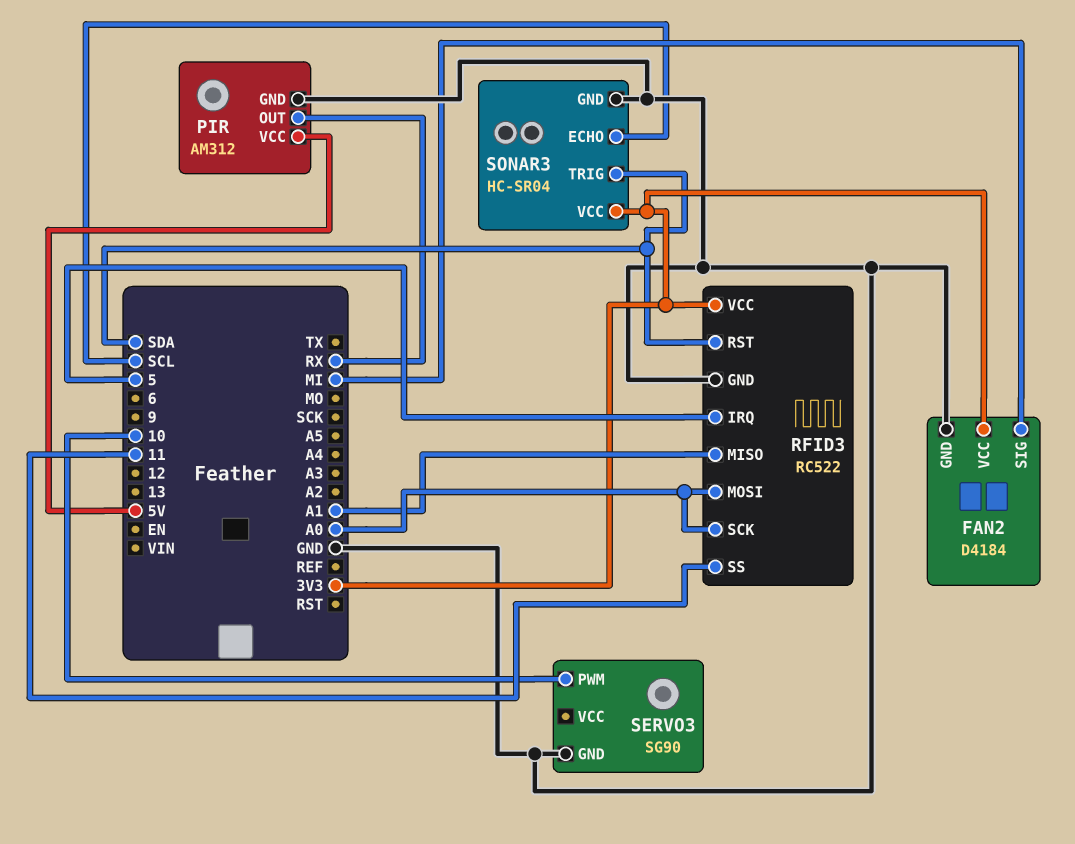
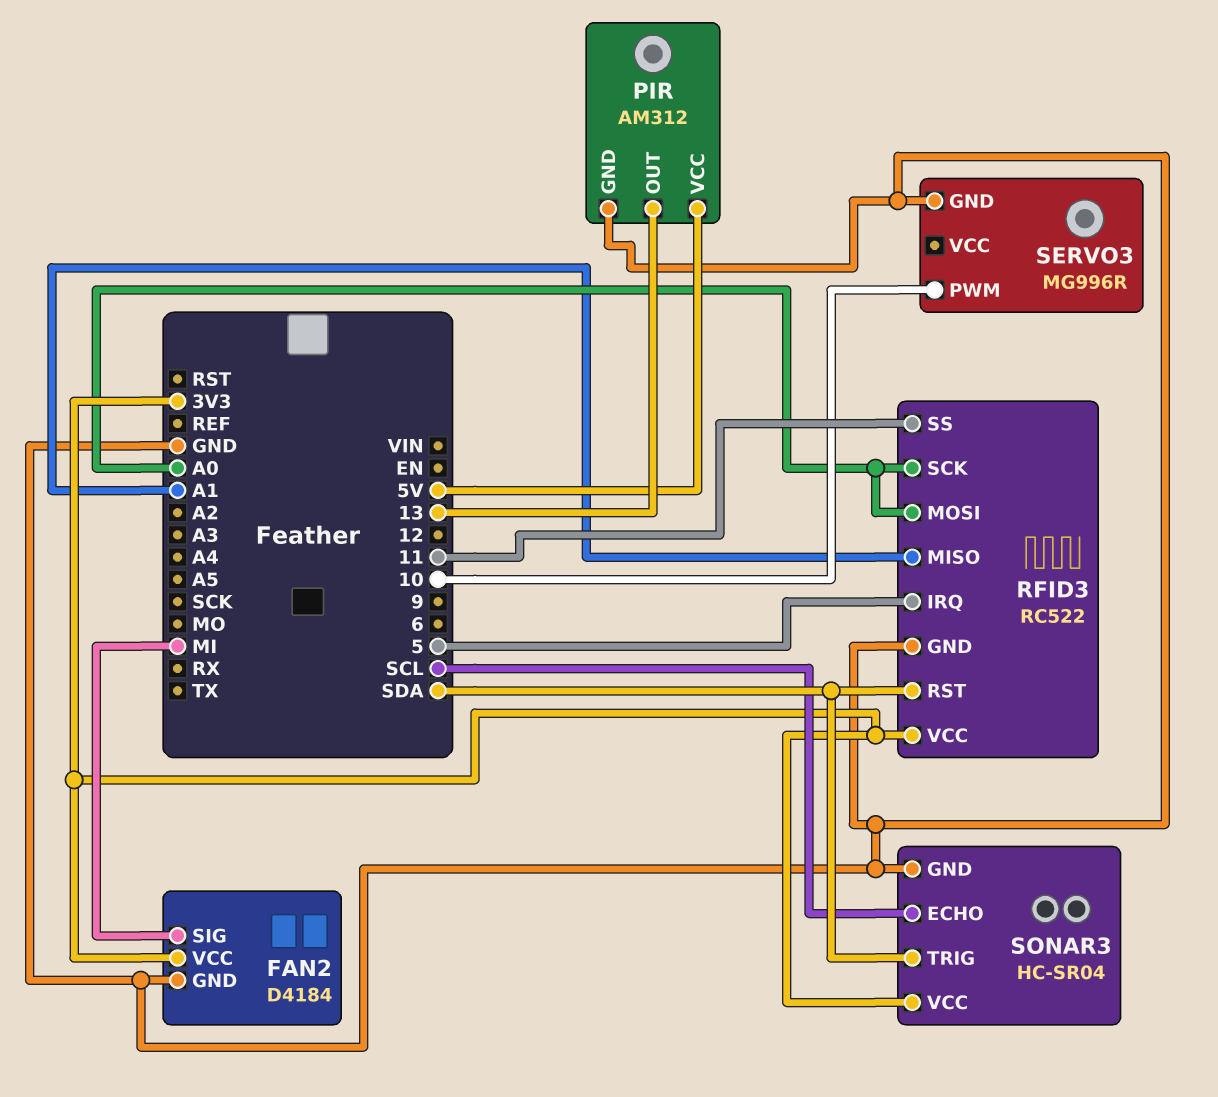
PIR pin OUT: RX -> 13
SERVO3: SG90 -> MG996R

